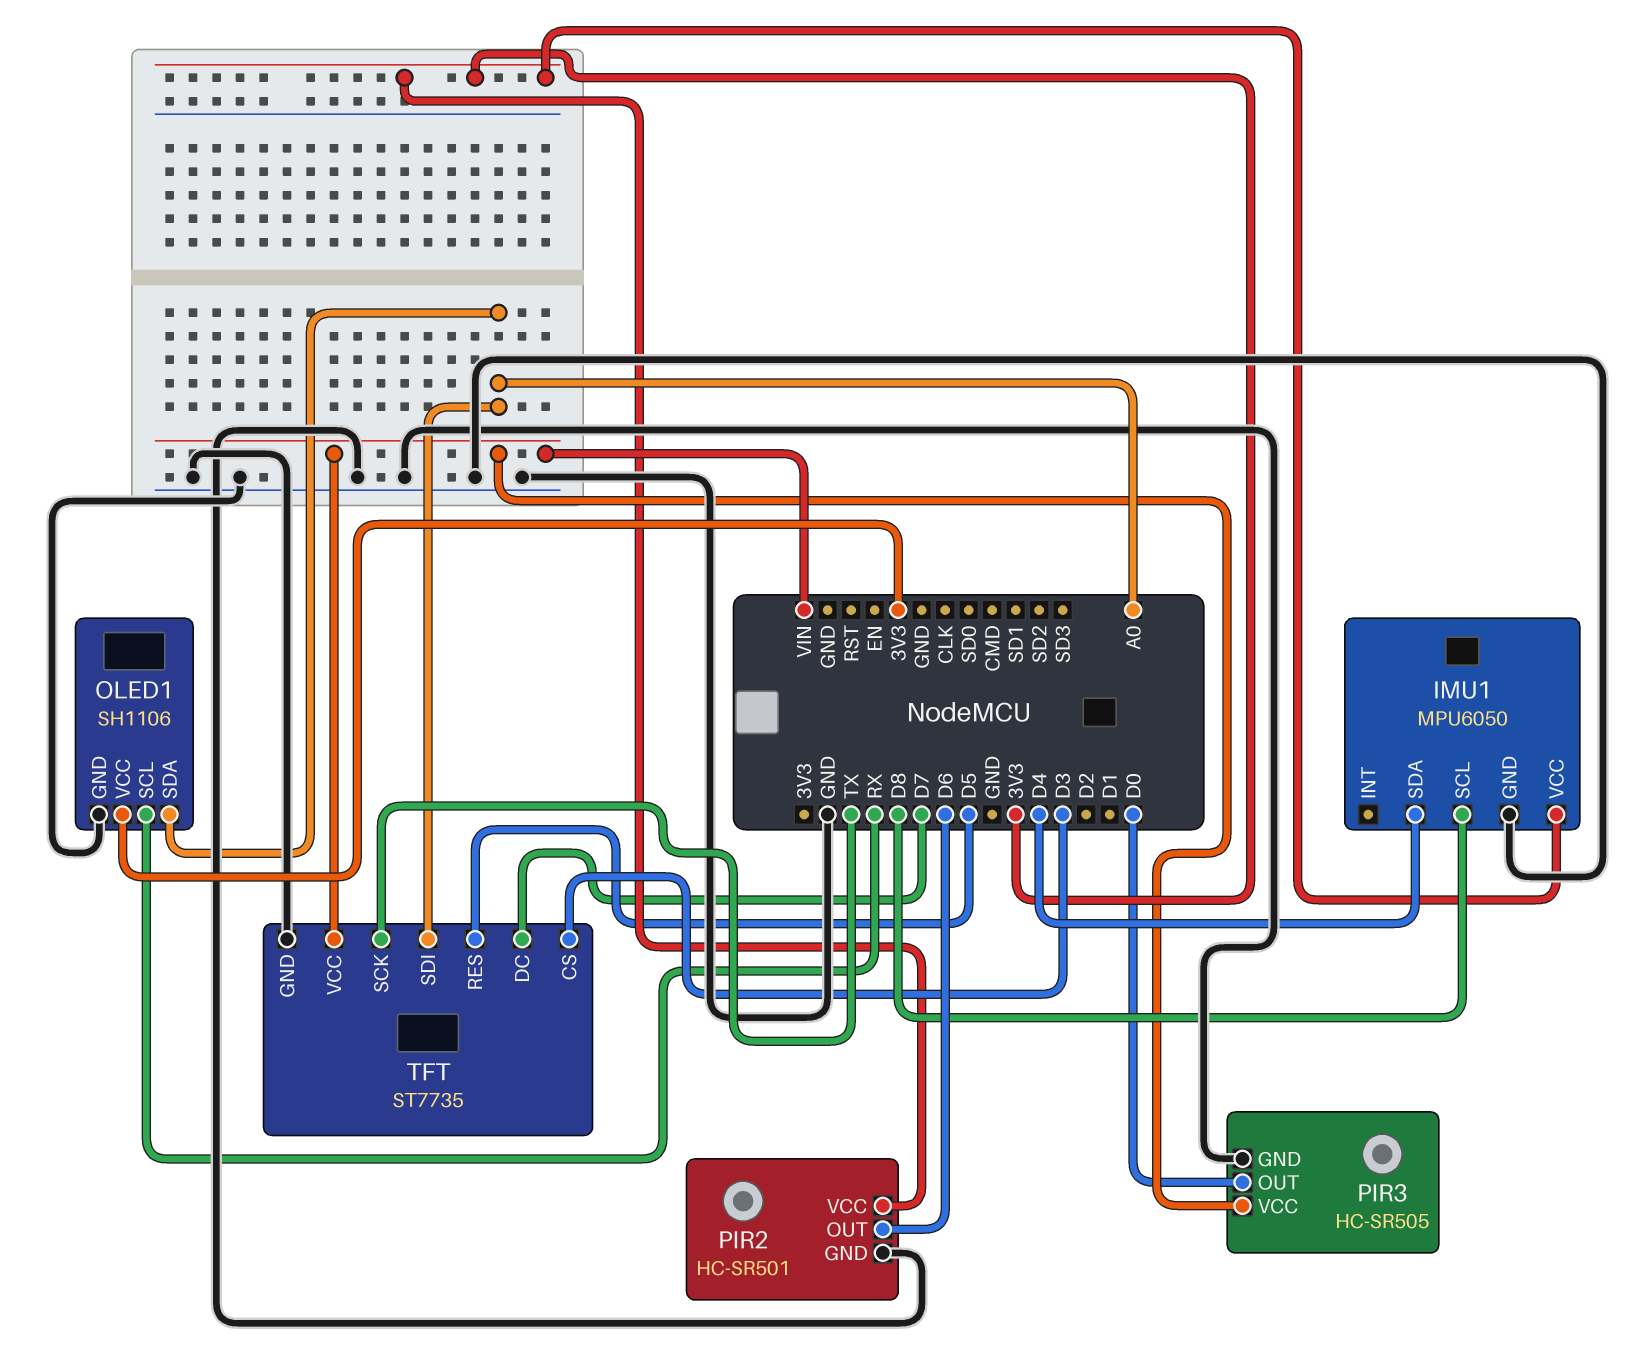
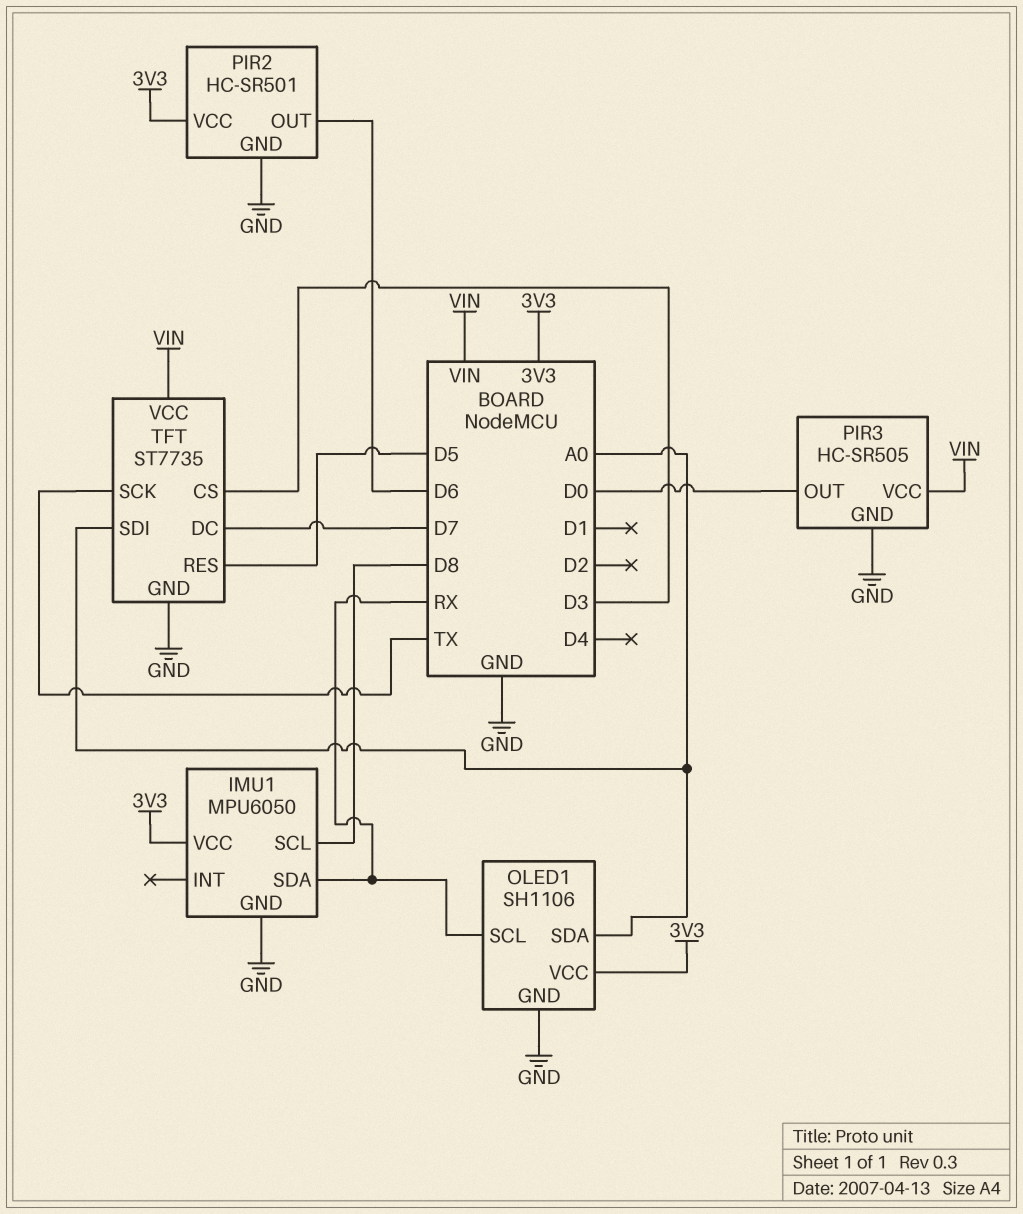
IMU1 pin SDA: D4 -> RX

